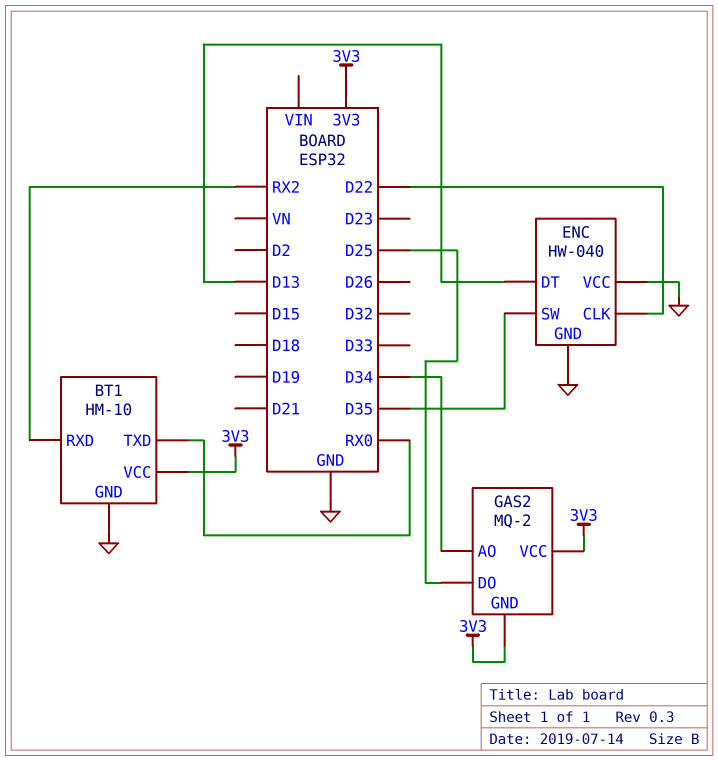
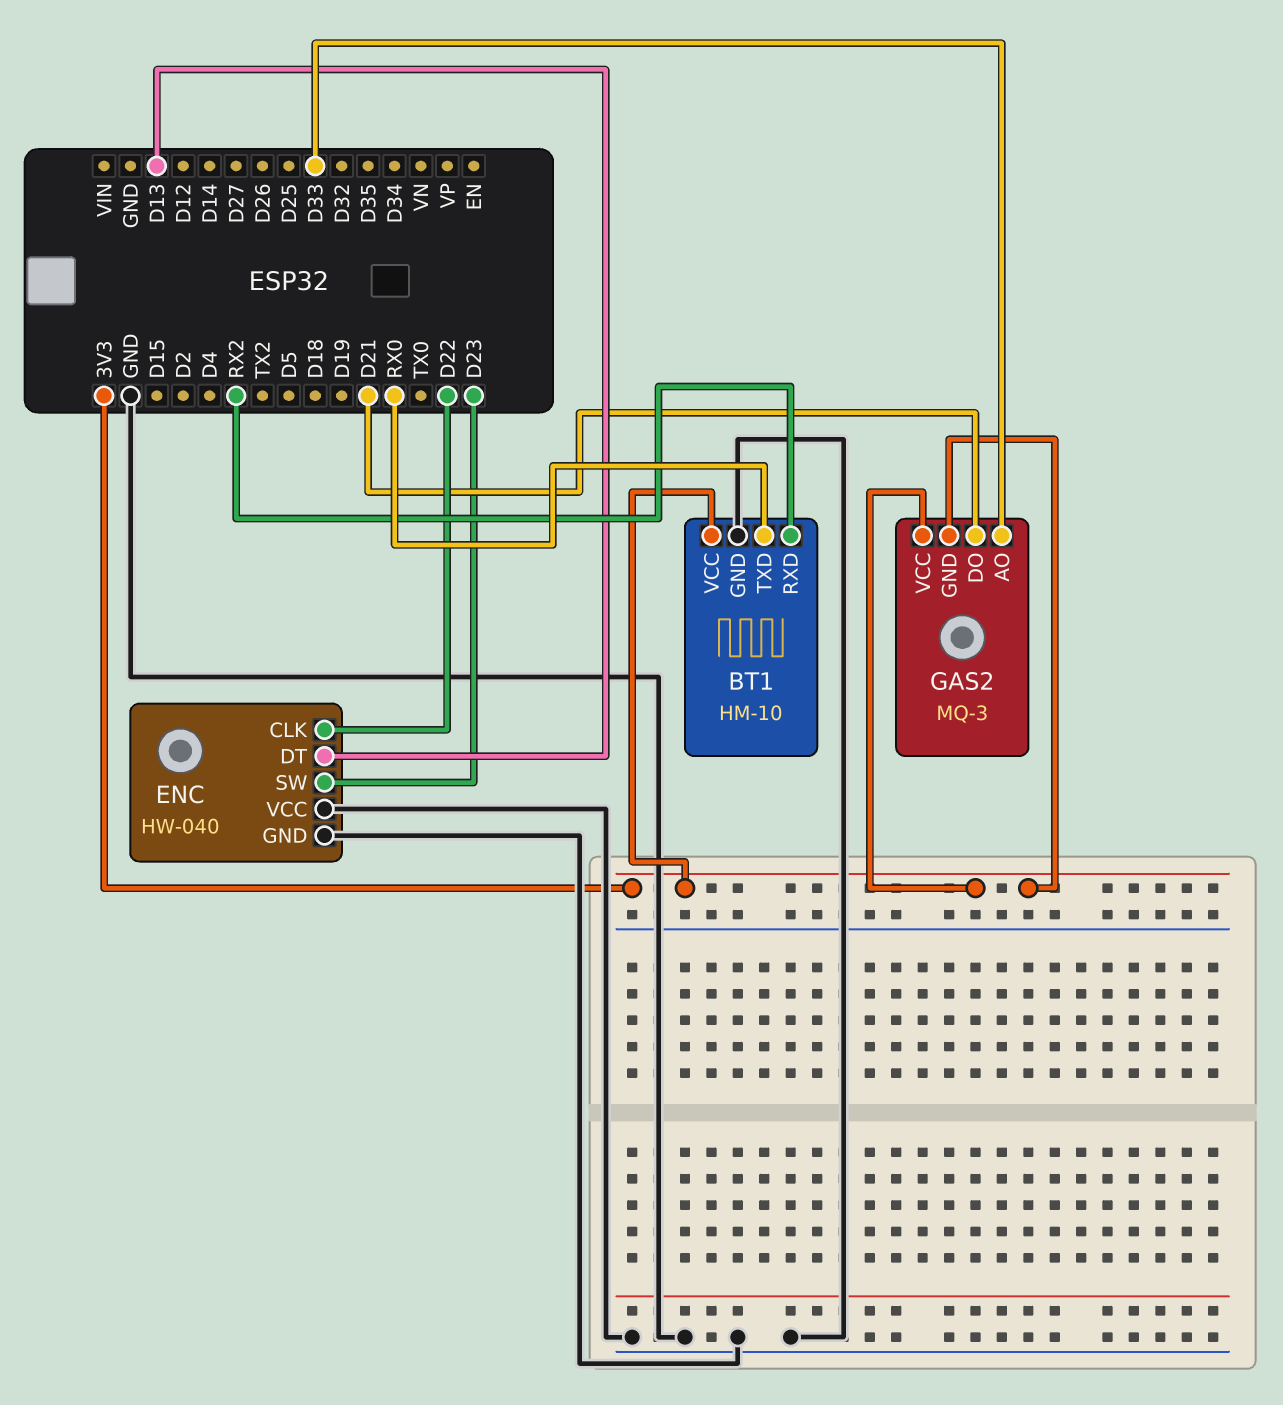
ENC pin SW: D35 -> D23
GAS2: MQ-2 -> MQ-3
GAS2 pin AO: D34 -> D33
GAS2 pin DO: D25 -> D21

